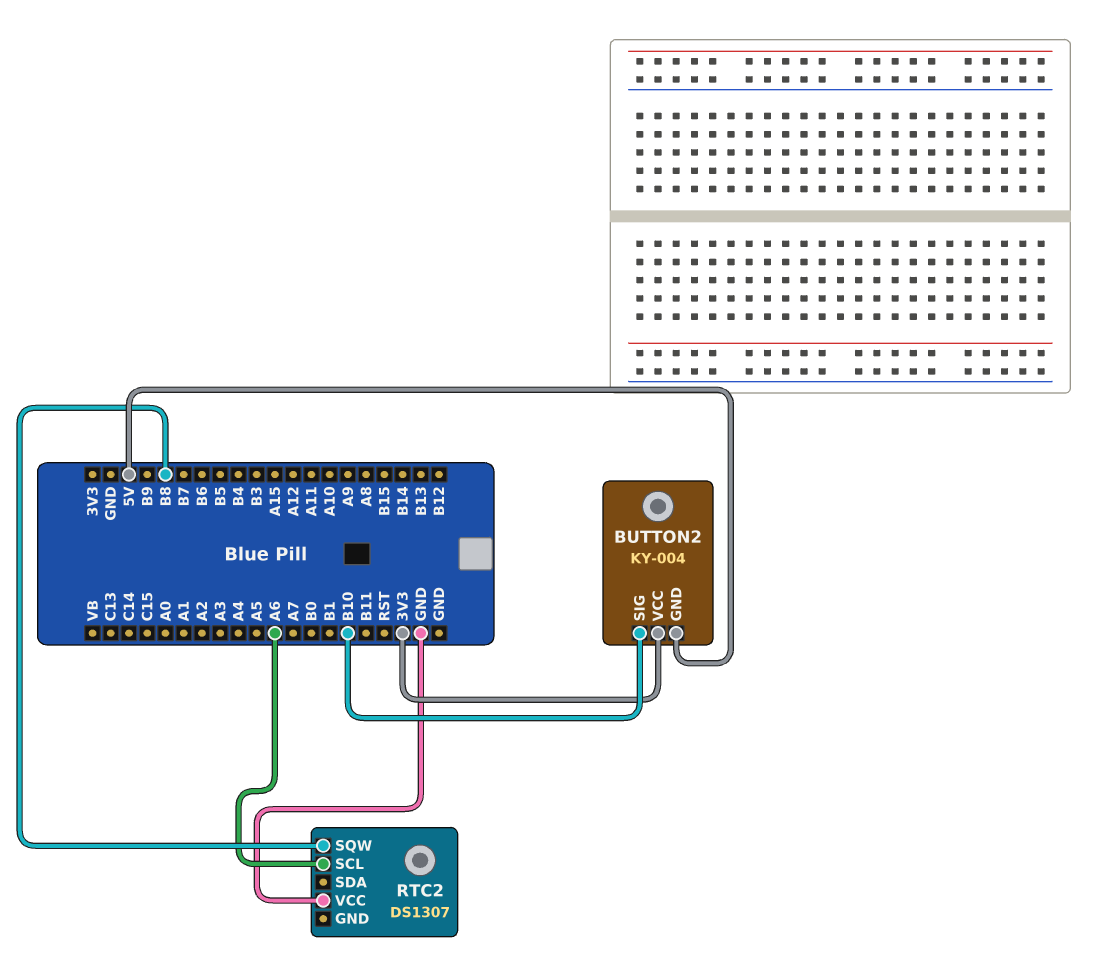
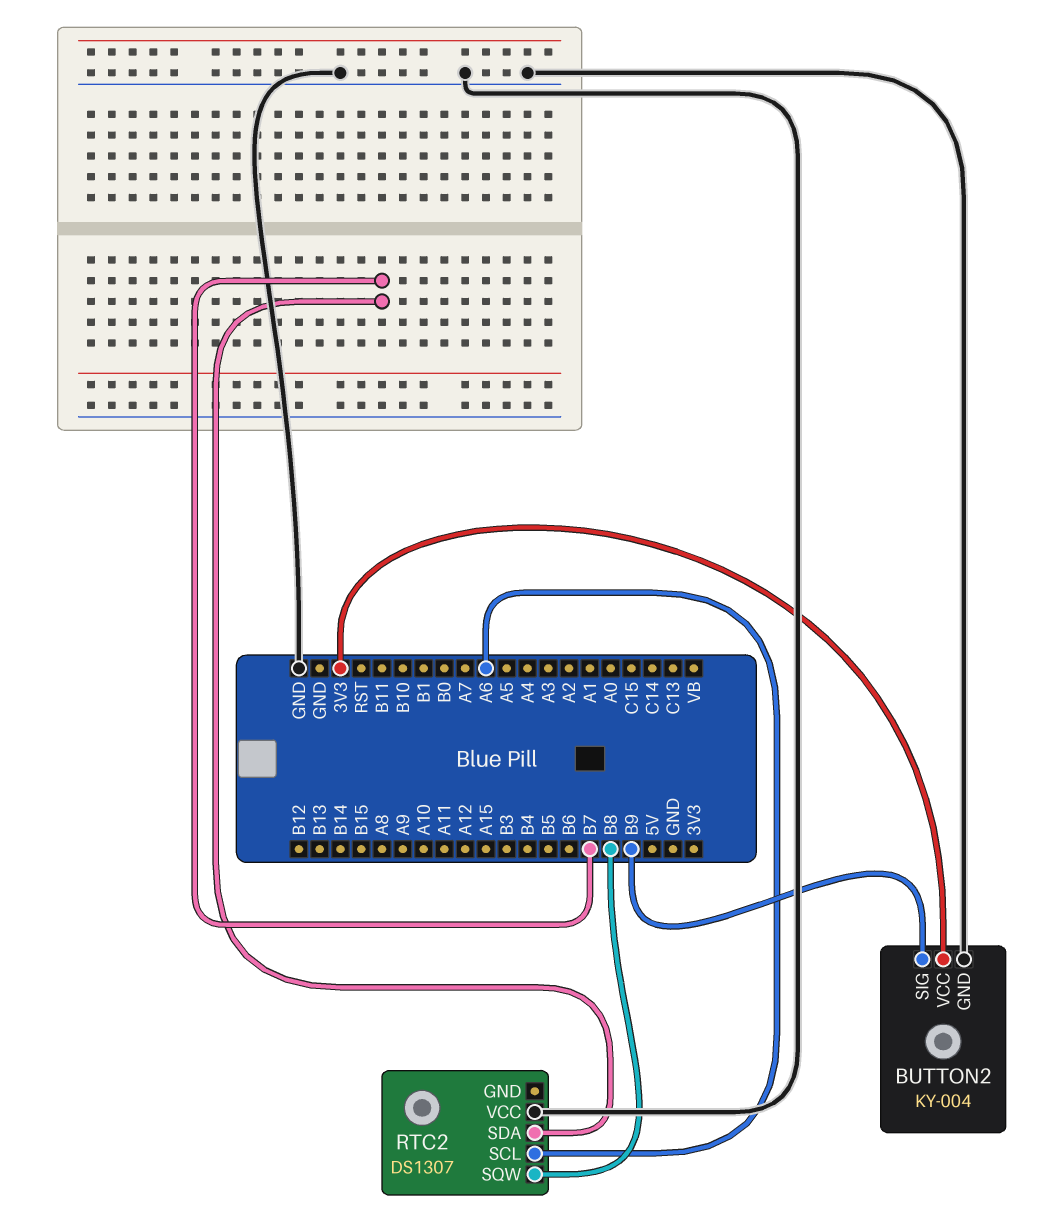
BUTTON2 pin GND: 5V -> GND
BUTTON2 pin SIG: B10 -> B9
RTC2 pin SDA: none -> B7

